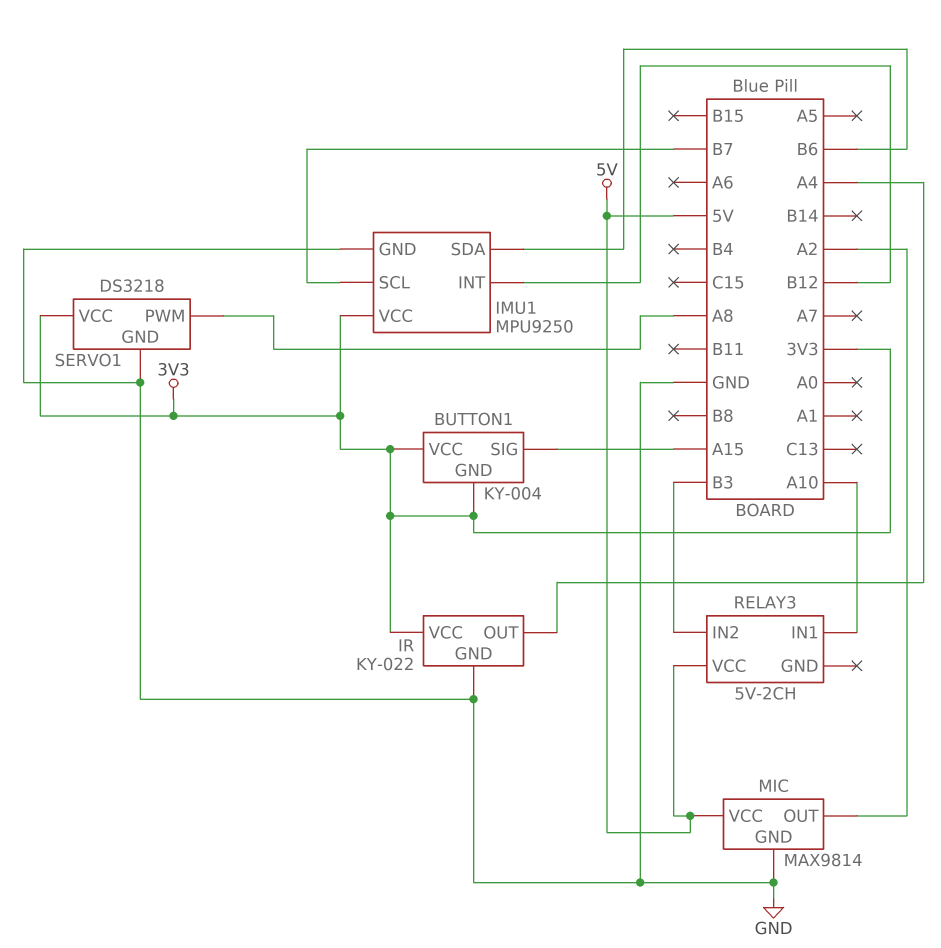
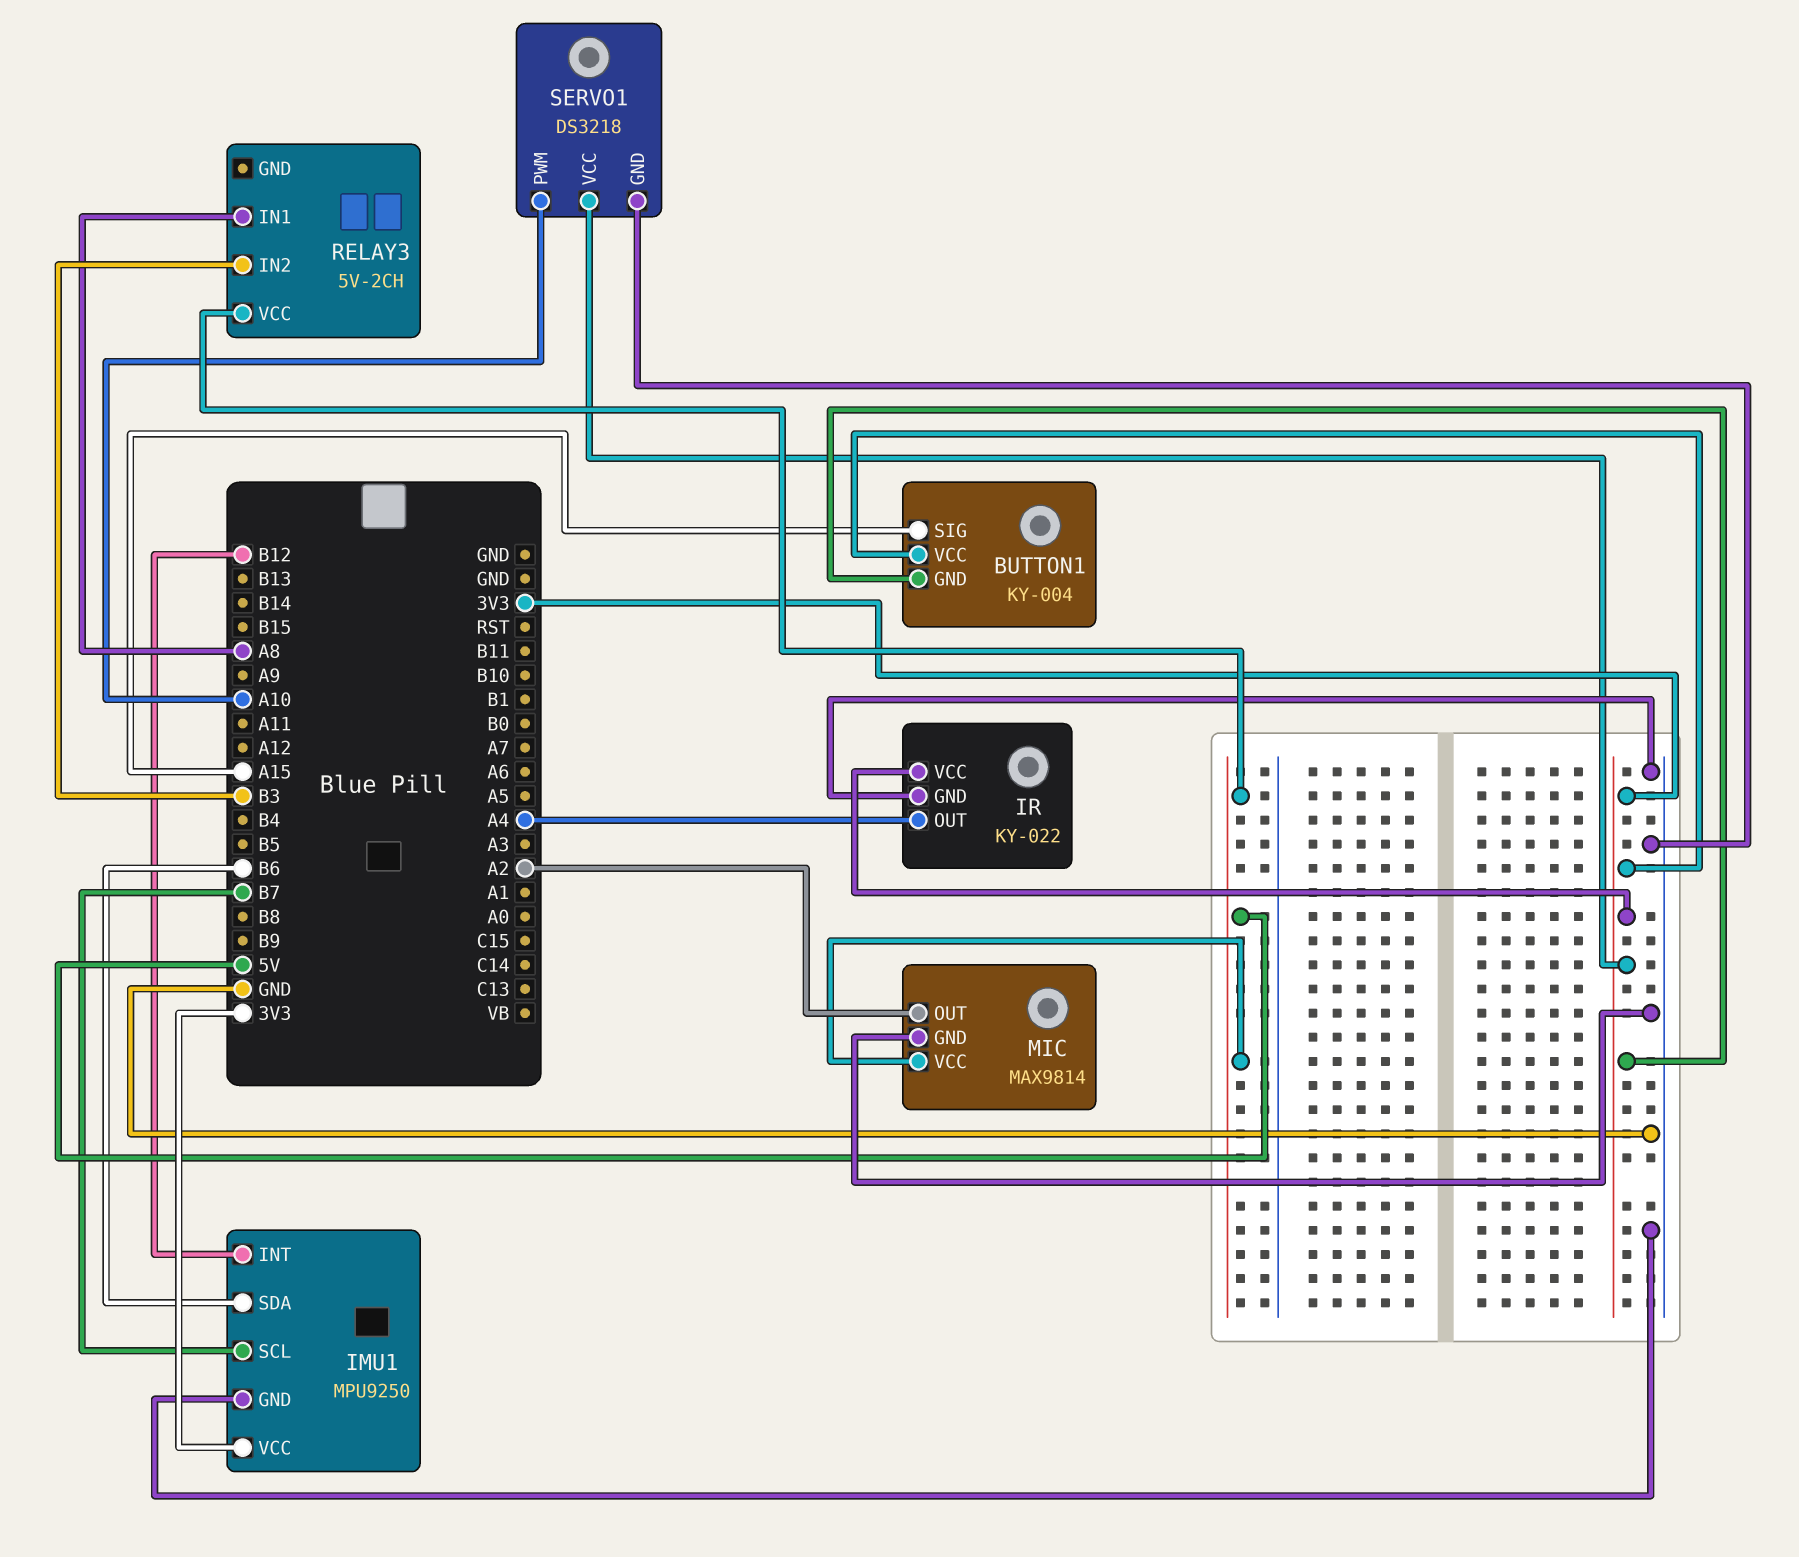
RELAY3 pin IN1: A10 -> A8
SERVO1 pin PWM: A8 -> A10

